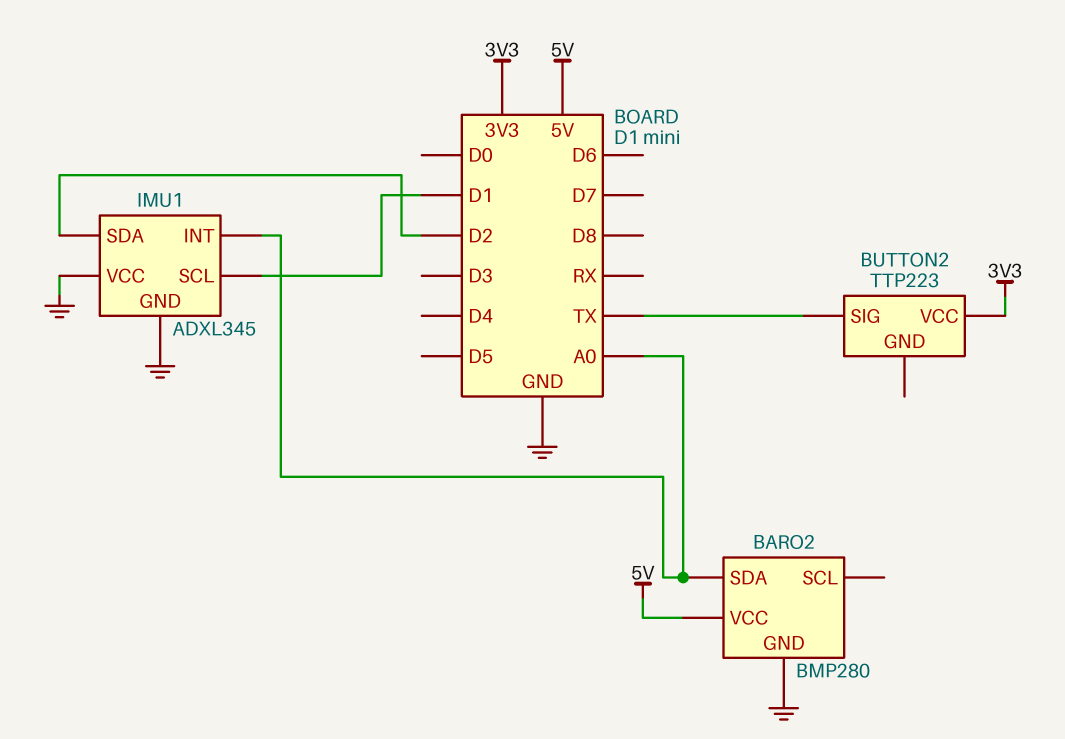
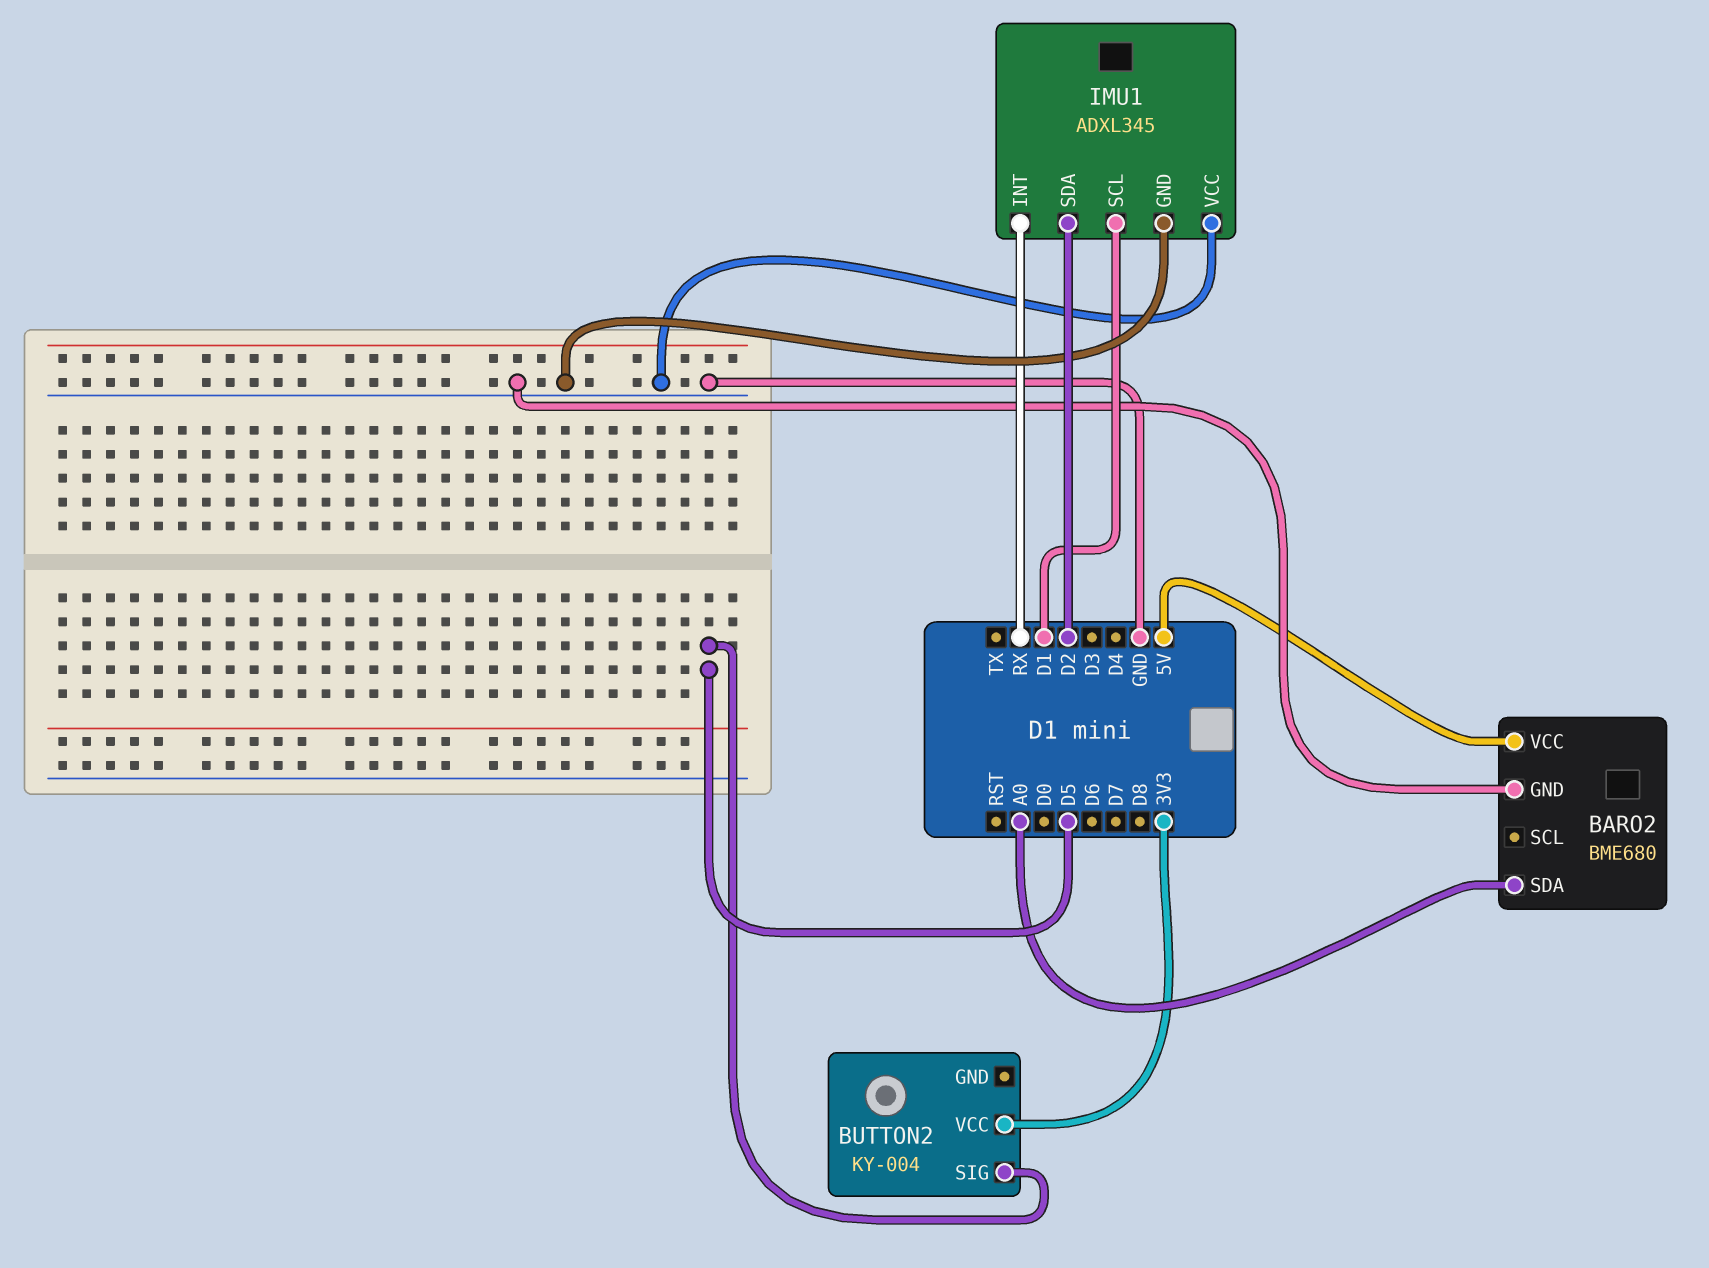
BARO2: BMP280 -> BME680
BUTTON2: TTP223 -> KY-004
BUTTON2 pin SIG: TX -> D5
IMU1 pin INT: A0 -> RX

